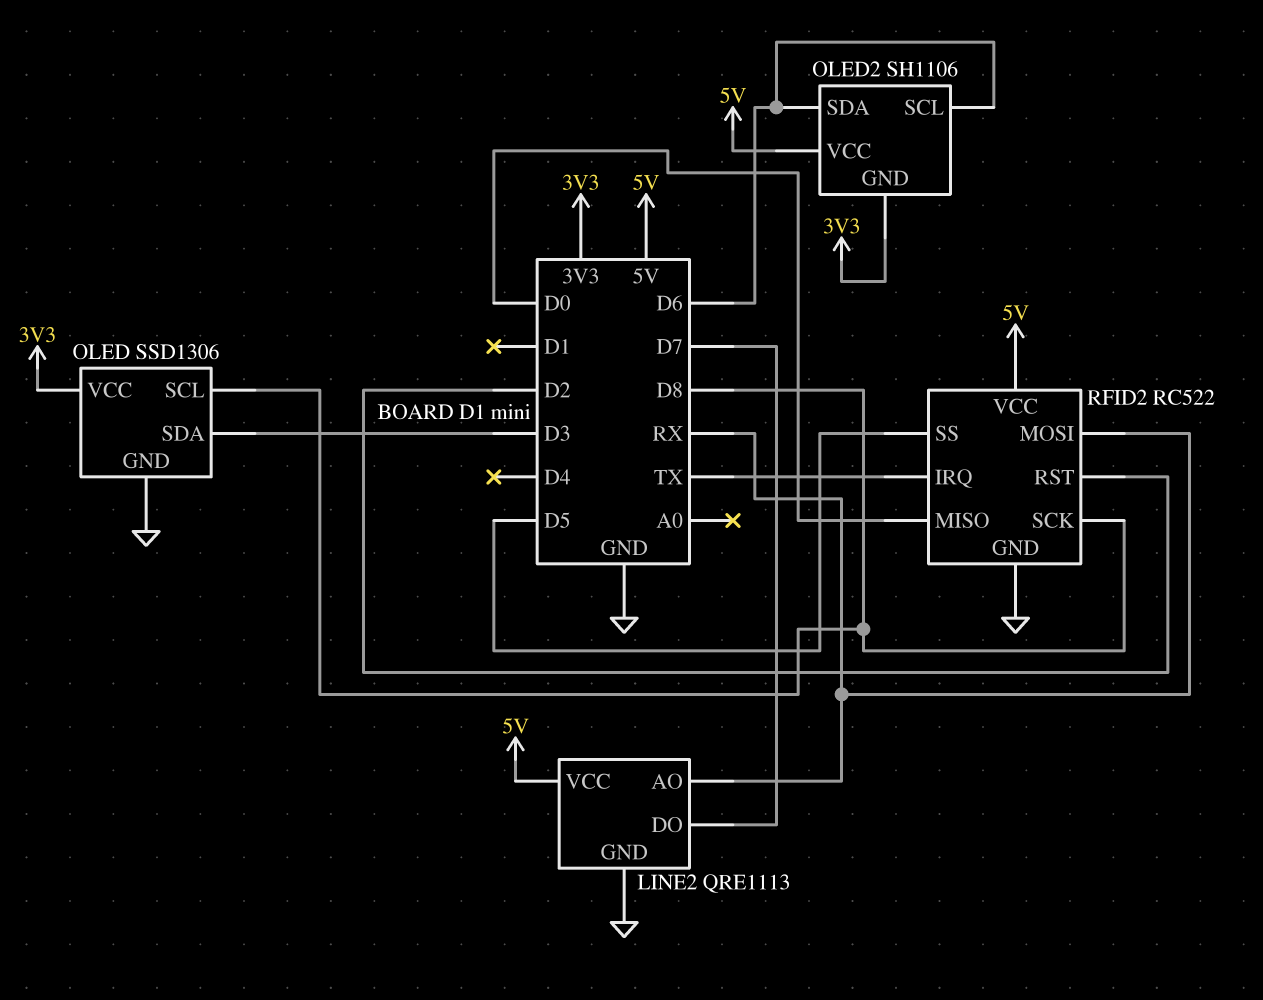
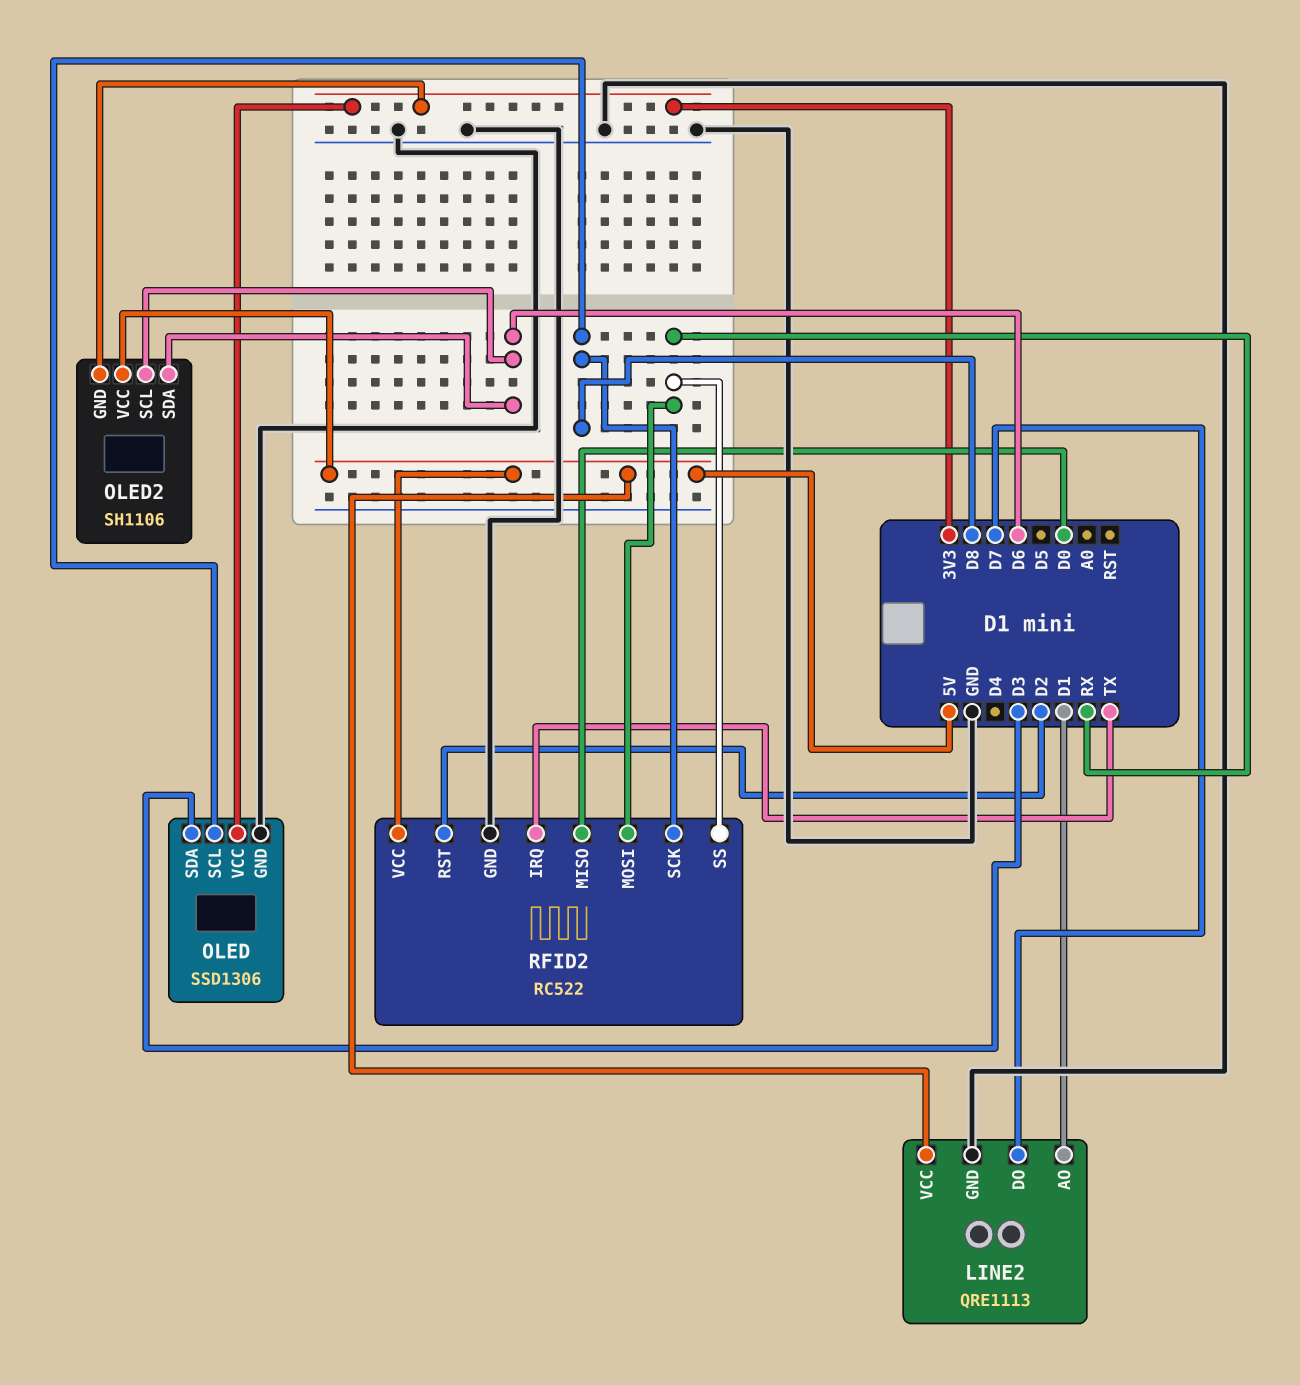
LINE2 pin AO: RX -> D1
RFID2 pin SS: D5 -> RX

